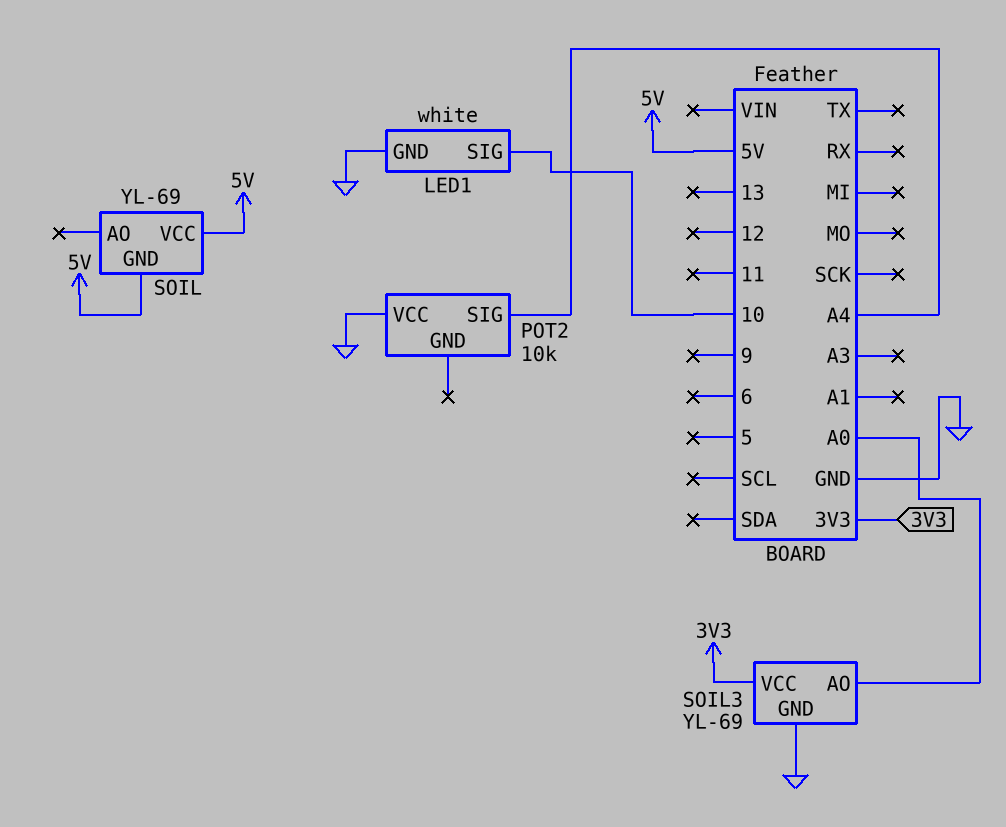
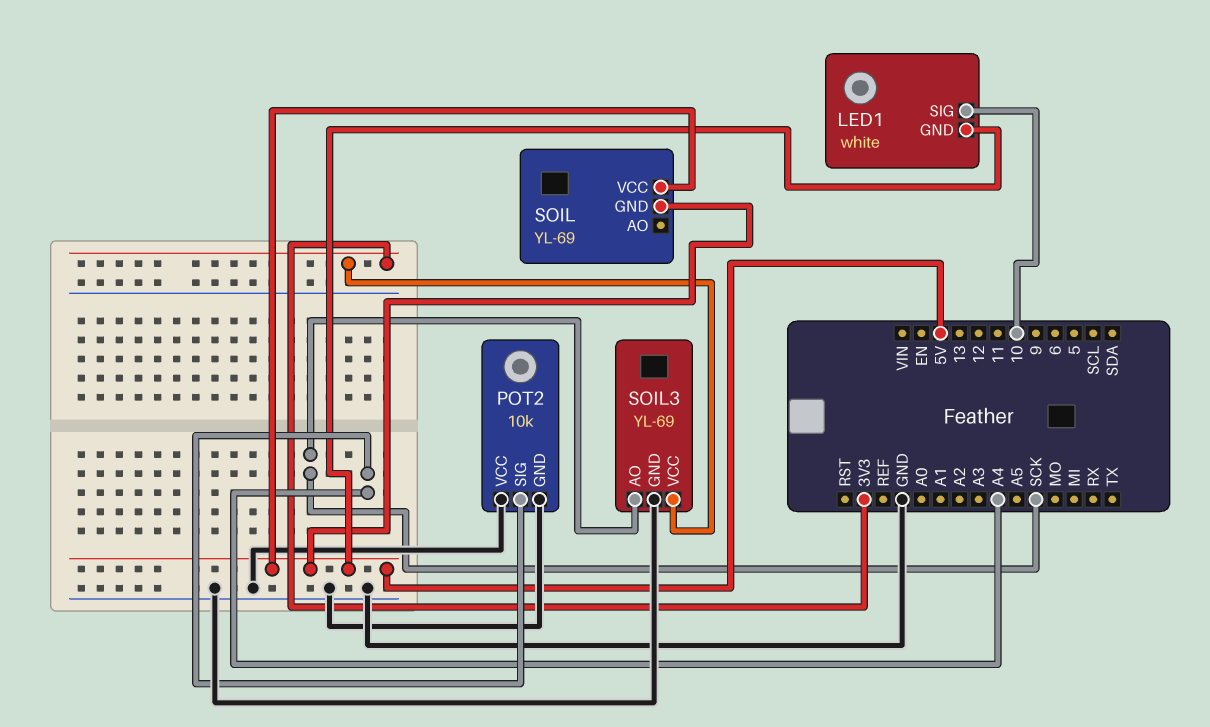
LED1 pin GND: GND -> 5V
POT2 pin GND: none -> GND
SOIL3 pin AO: A0 -> SCK

